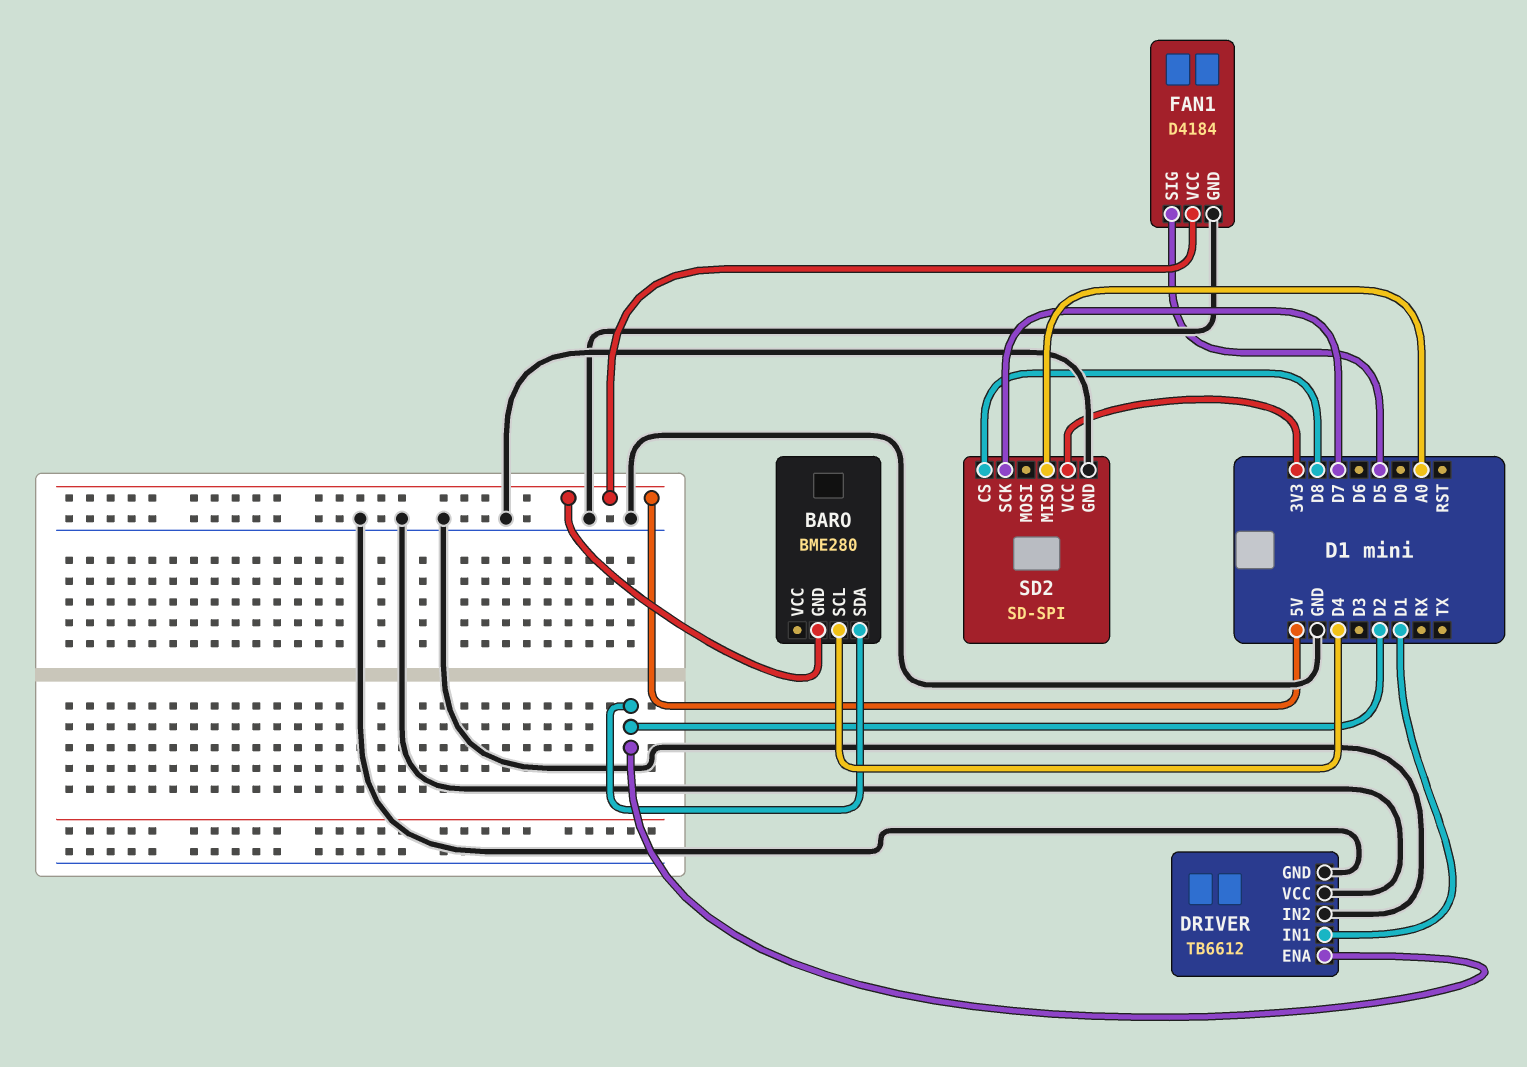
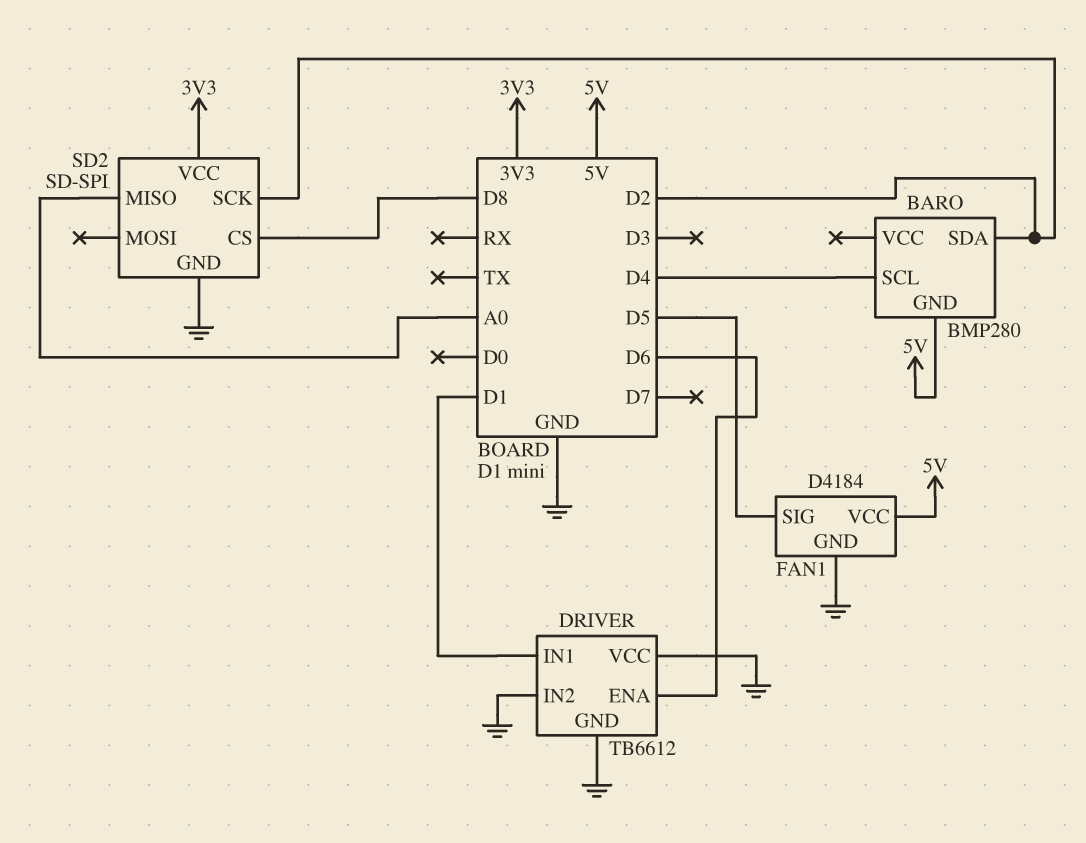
BARO: BME280 -> BMP280
DRIVER pin ENA: D2 -> D6
SD2 pin SCK: D7 -> D2

